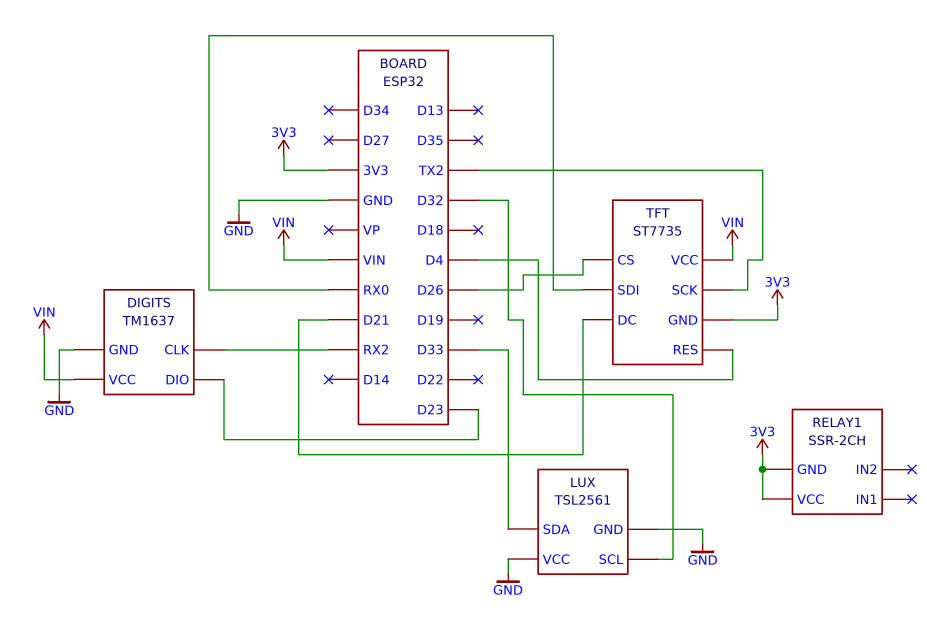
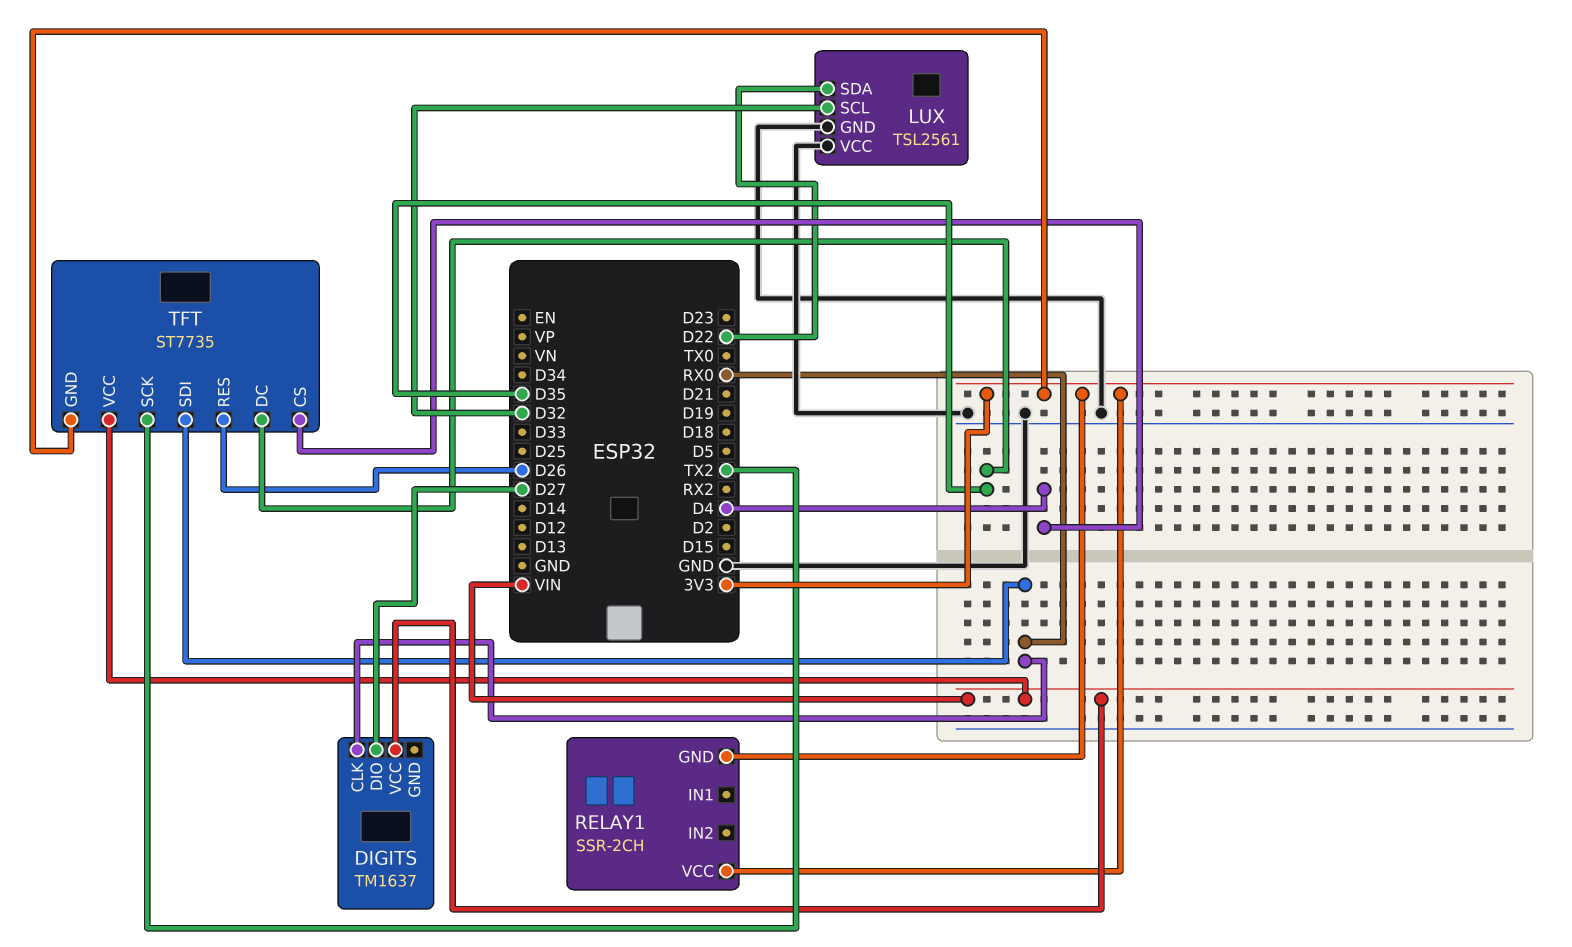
DIGITS pin CLK: RX2 -> RX0
DIGITS pin DIO: D23 -> D27
DIGITS pin GND: GND -> none
LUX pin SDA: D33 -> D22
TFT pin CS: D26 -> D4
TFT pin DC: D21 -> D35
TFT pin RES: D4 -> D26

